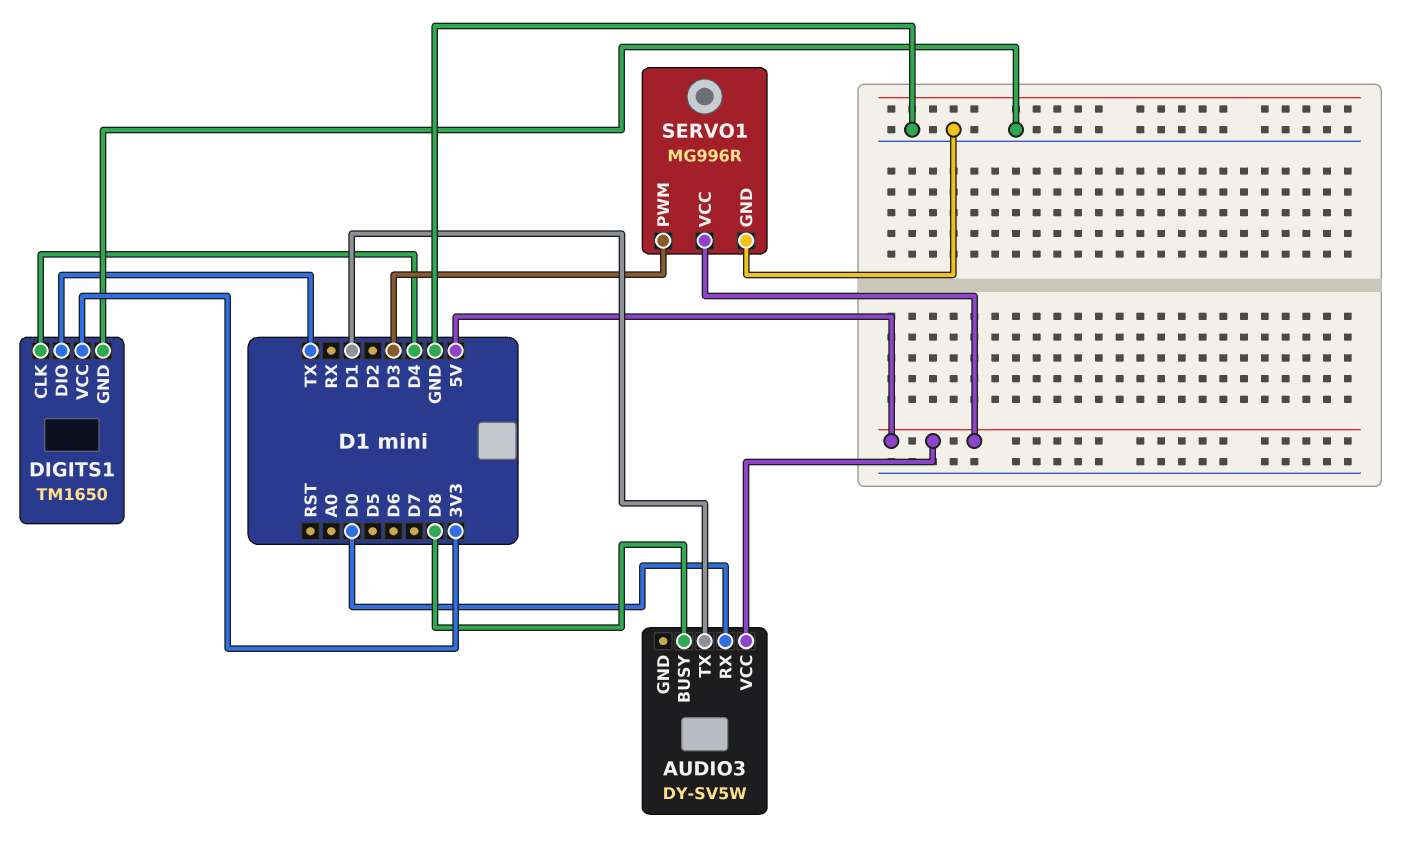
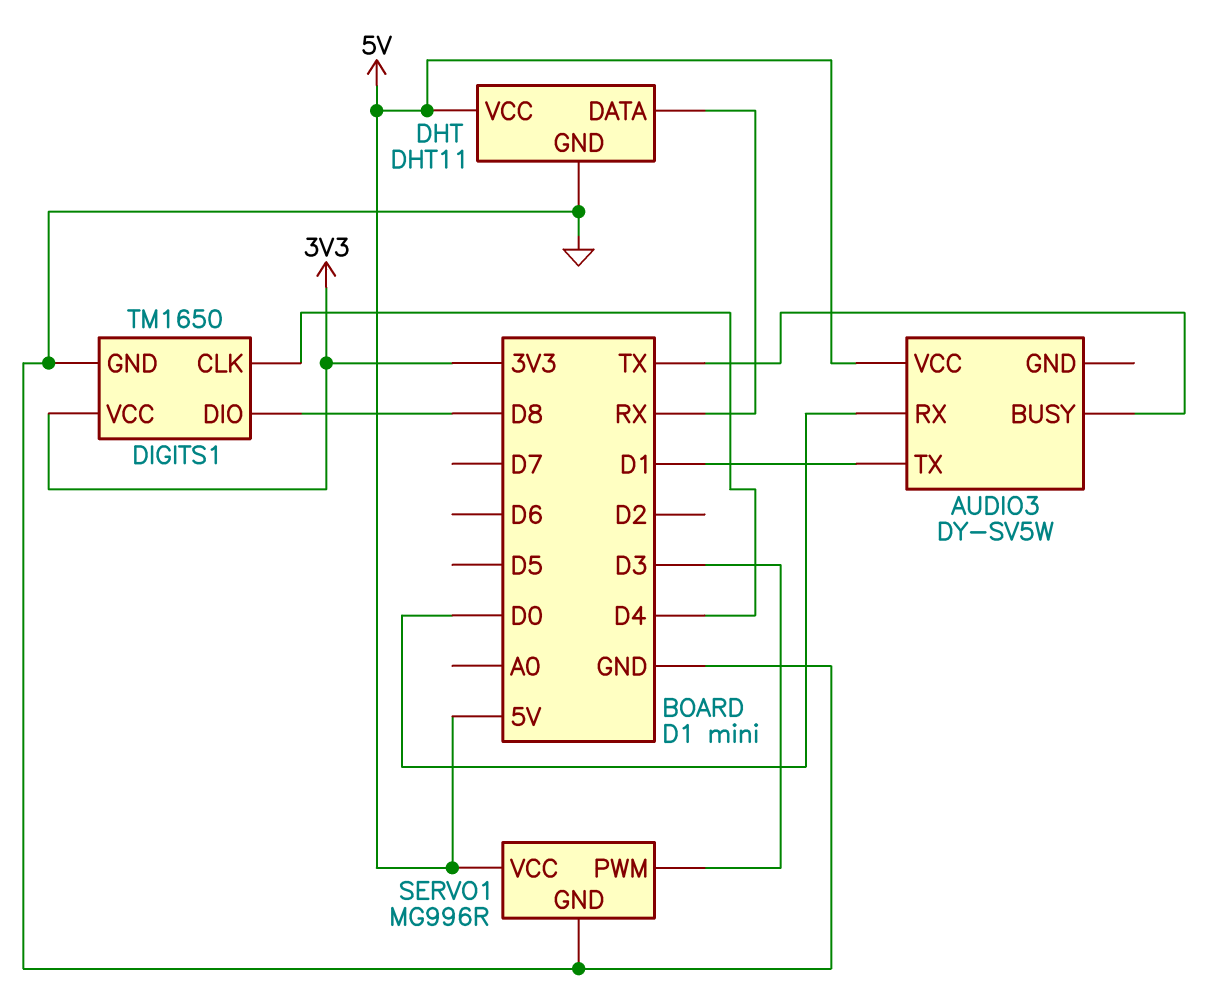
AUDIO3 pin BUSY: D8 -> TX
DHT: none -> DHT11
DHT pin DATA: none -> RX
DHT pin GND: none -> GND
DHT pin VCC: none -> 5V
DIGITS1 pin DIO: TX -> D8

